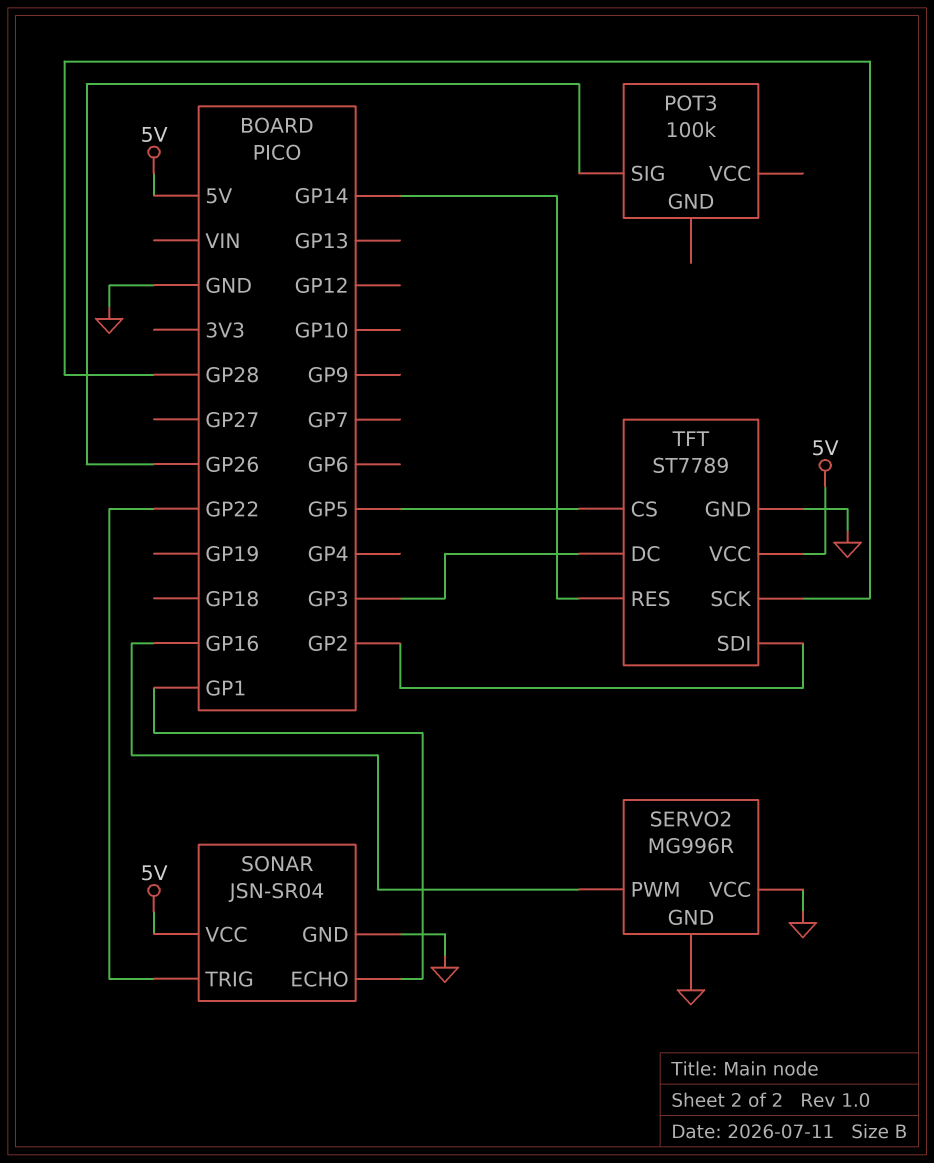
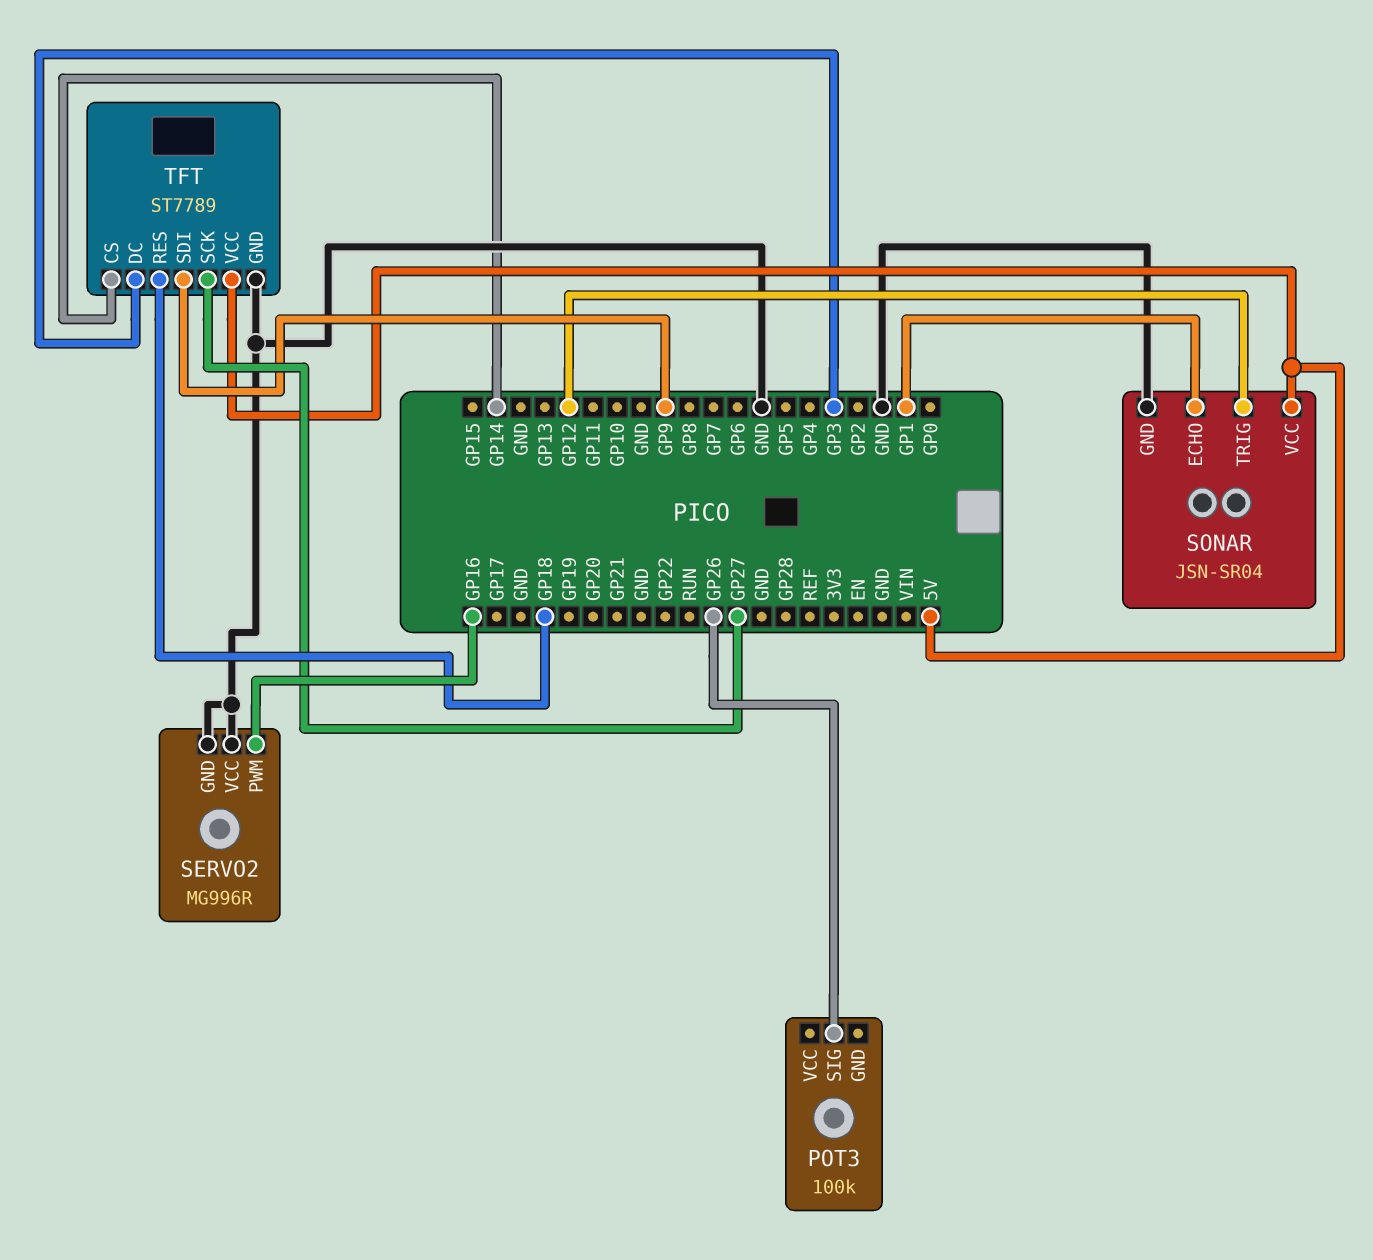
SONAR pin TRIG: GP22 -> GP12
TFT pin CS: GP5 -> GP14
TFT pin RES: GP14 -> GP18
TFT pin SCK: GP28 -> GP27
TFT pin SDI: GP2 -> GP9

